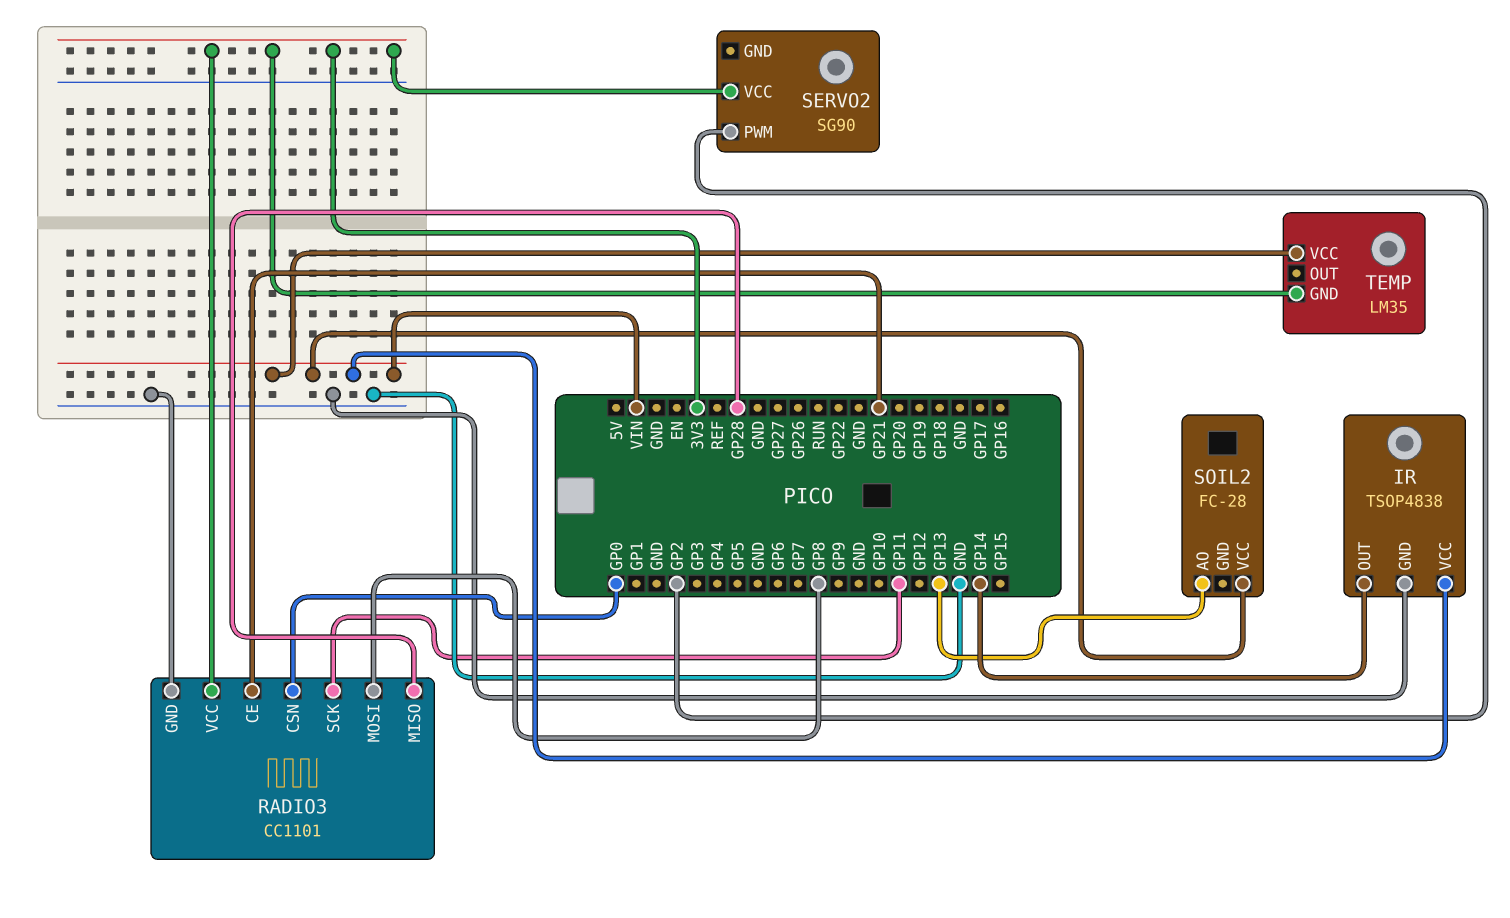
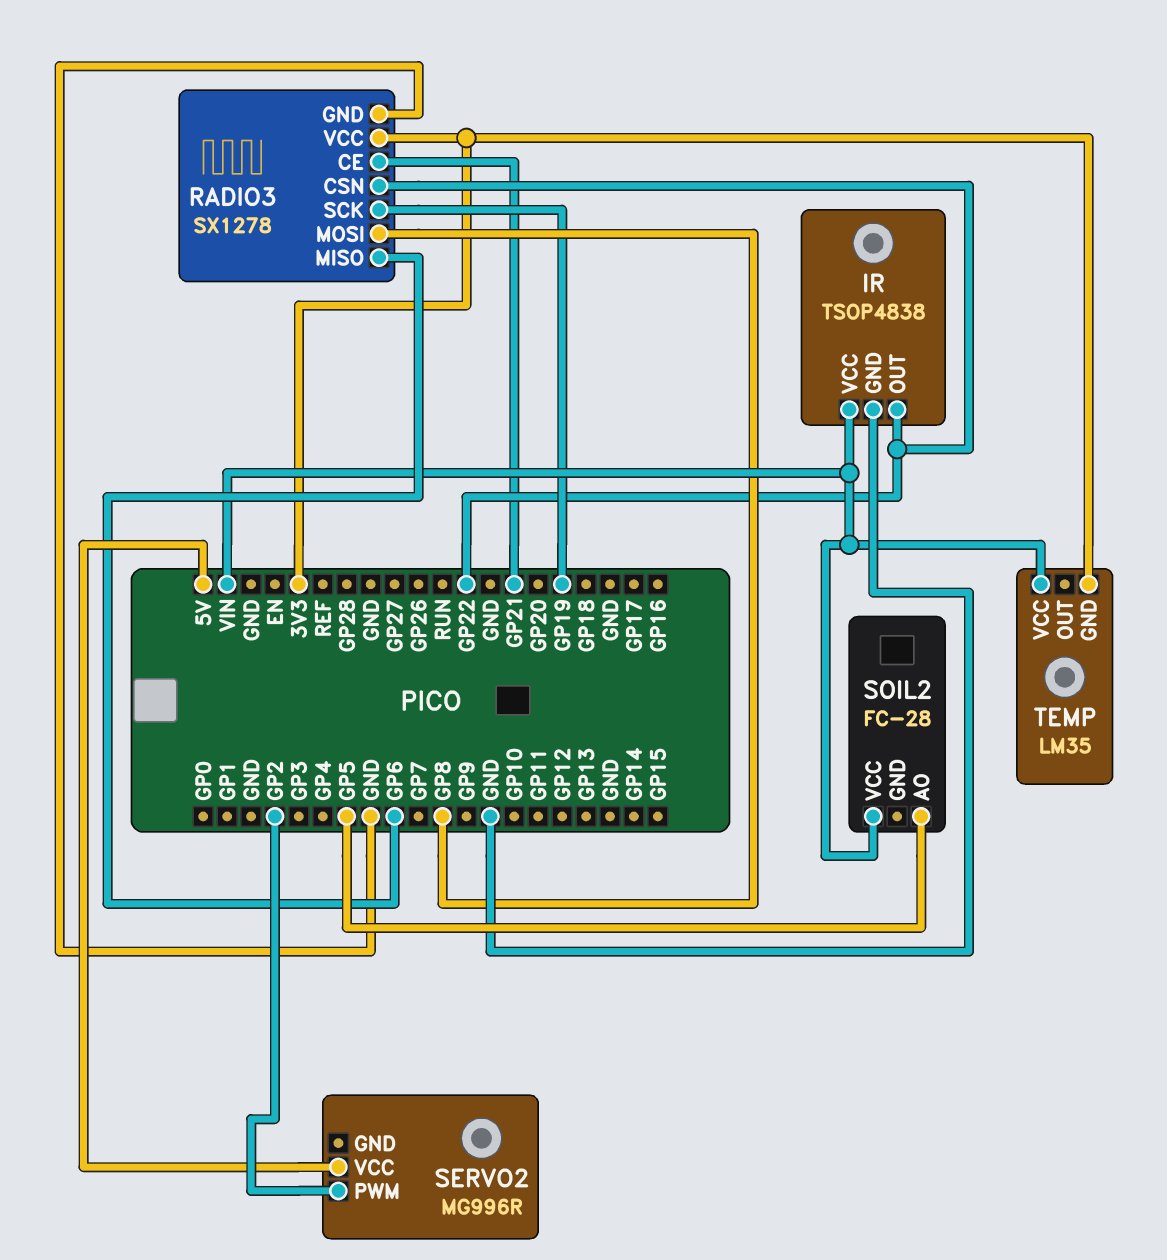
IR pin OUT: GP14 -> GP22
RADIO3: CC1101 -> SX1278
RADIO3 pin CSN: GP0 -> GP22
RADIO3 pin MISO: GP28 -> GP6
RADIO3 pin SCK: GP11 -> GP19
SERVO2: SG90 -> MG996R
SERVO2 pin VCC: 3V3 -> 5V
SOIL2 pin AO: GP13 -> GP5

